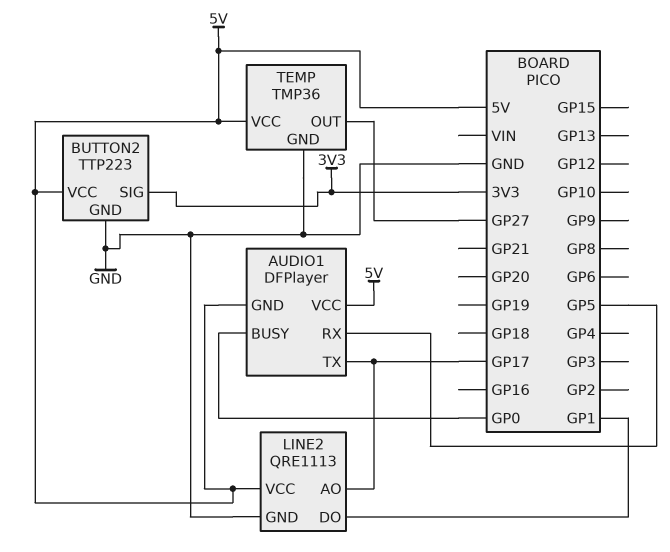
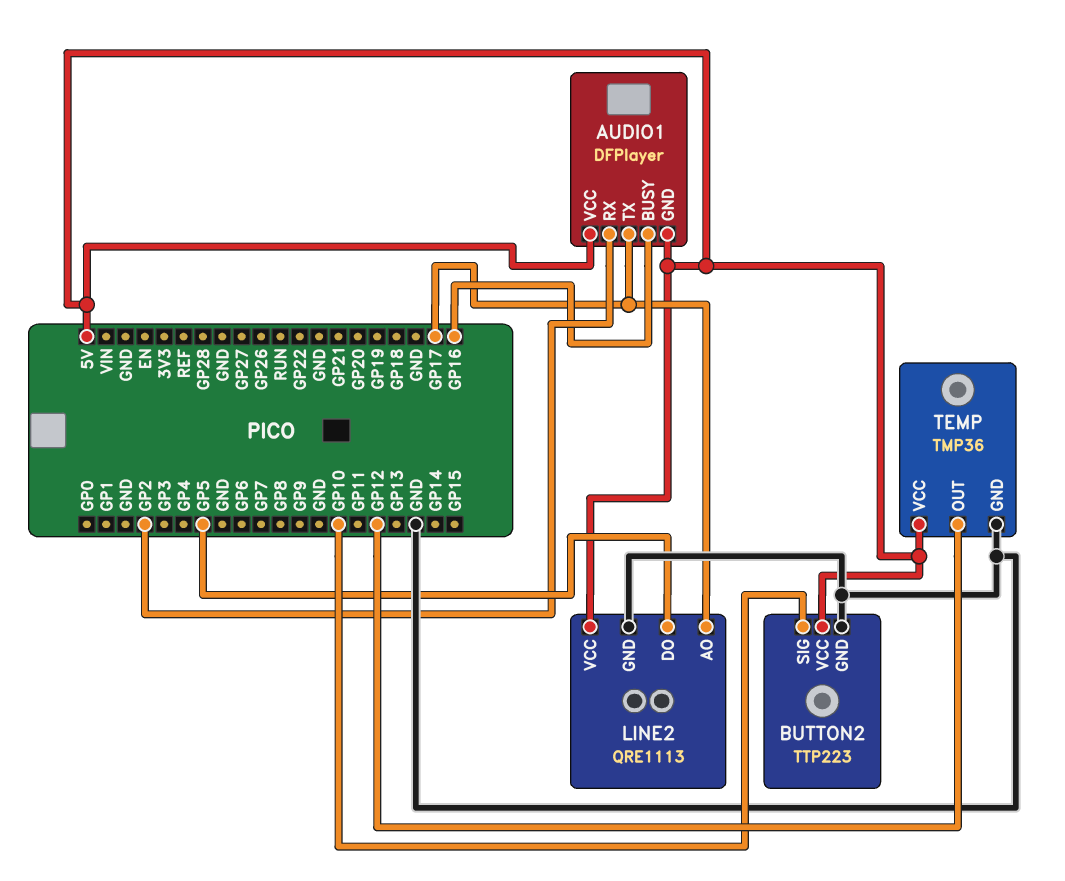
AUDIO1 pin BUSY: GP0 -> GP16
AUDIO1 pin RX: GP5 -> GP2
BUTTON2 pin SIG: 3V3 -> GP10
LINE2 pin DO: GP1 -> GP5
TEMP pin OUT: GP27 -> GP12

